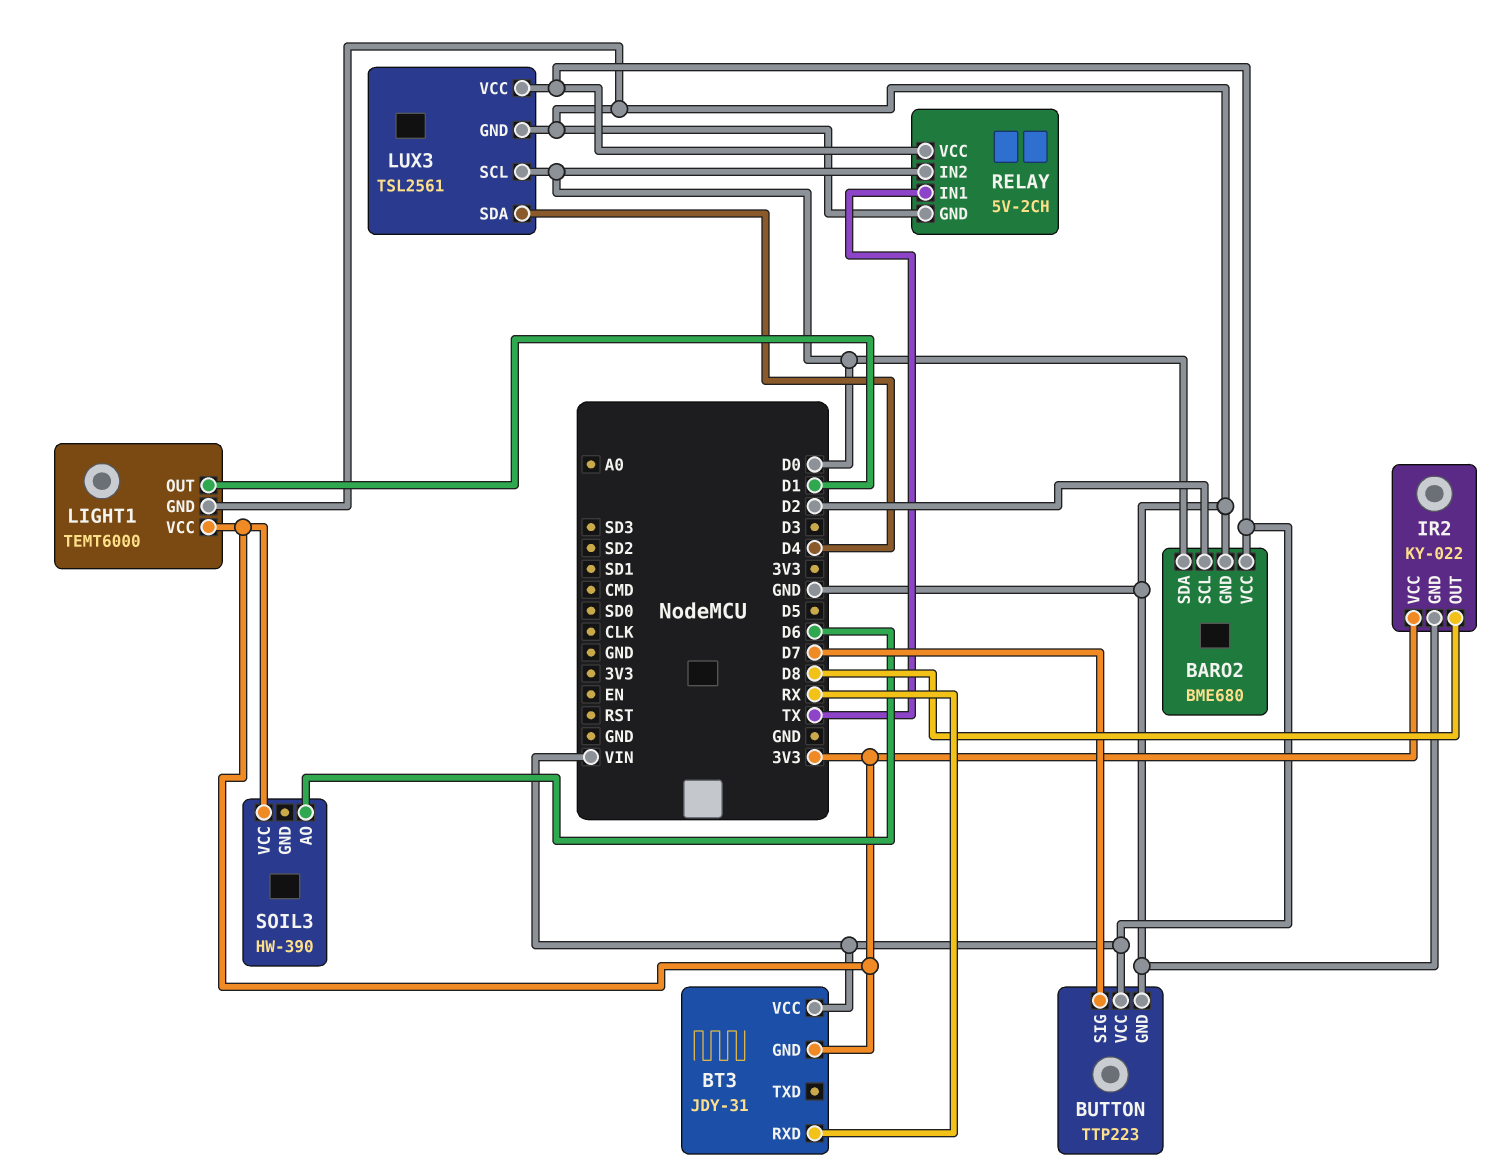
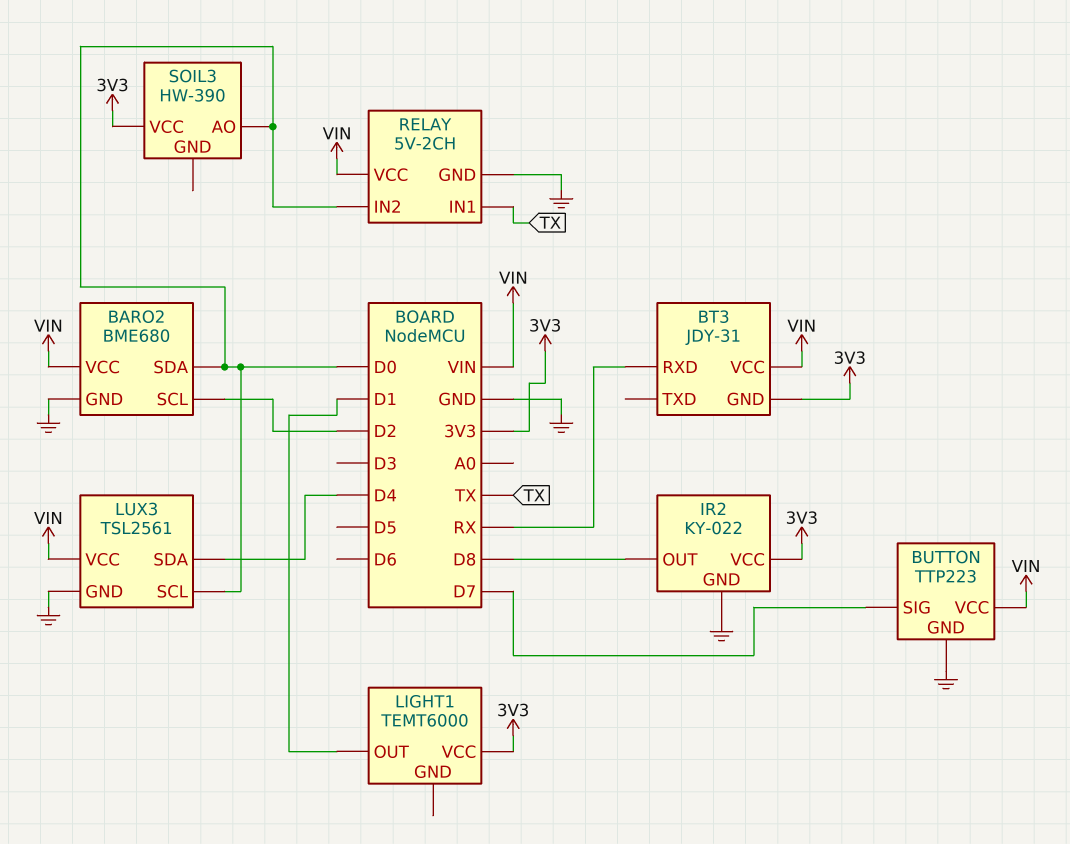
LIGHT1 pin GND: GND -> none
SOIL3 pin AO: D6 -> D0

